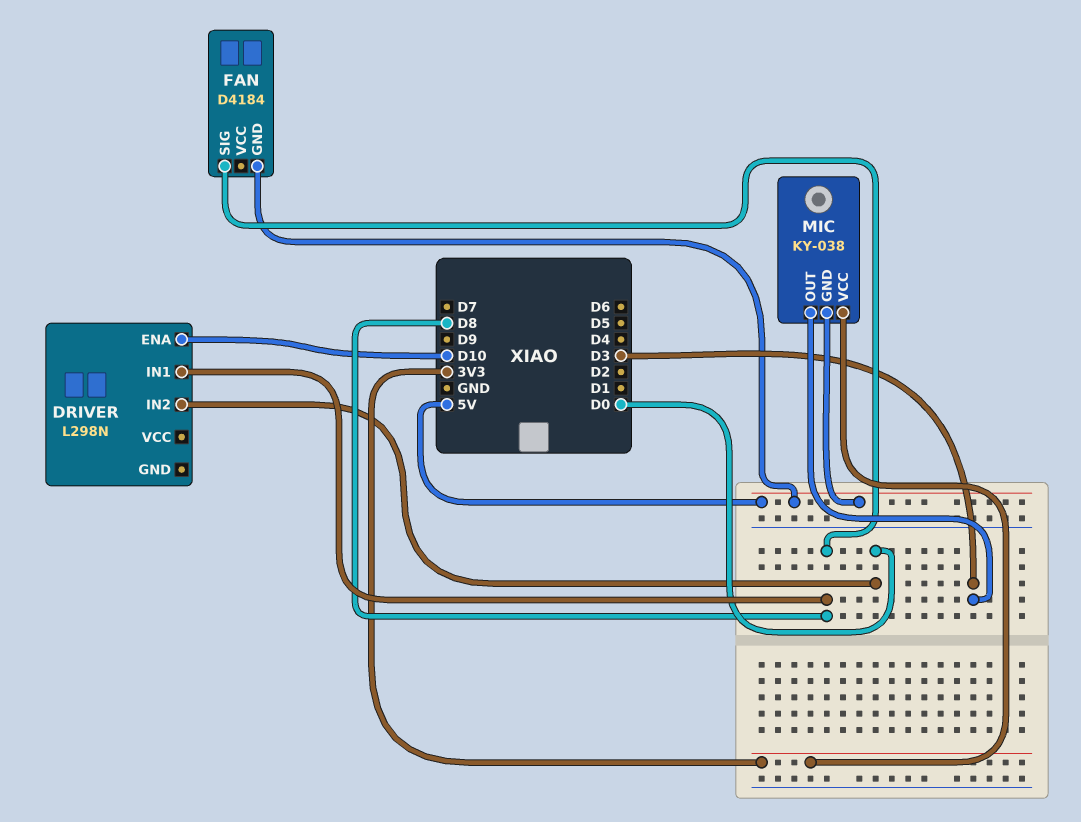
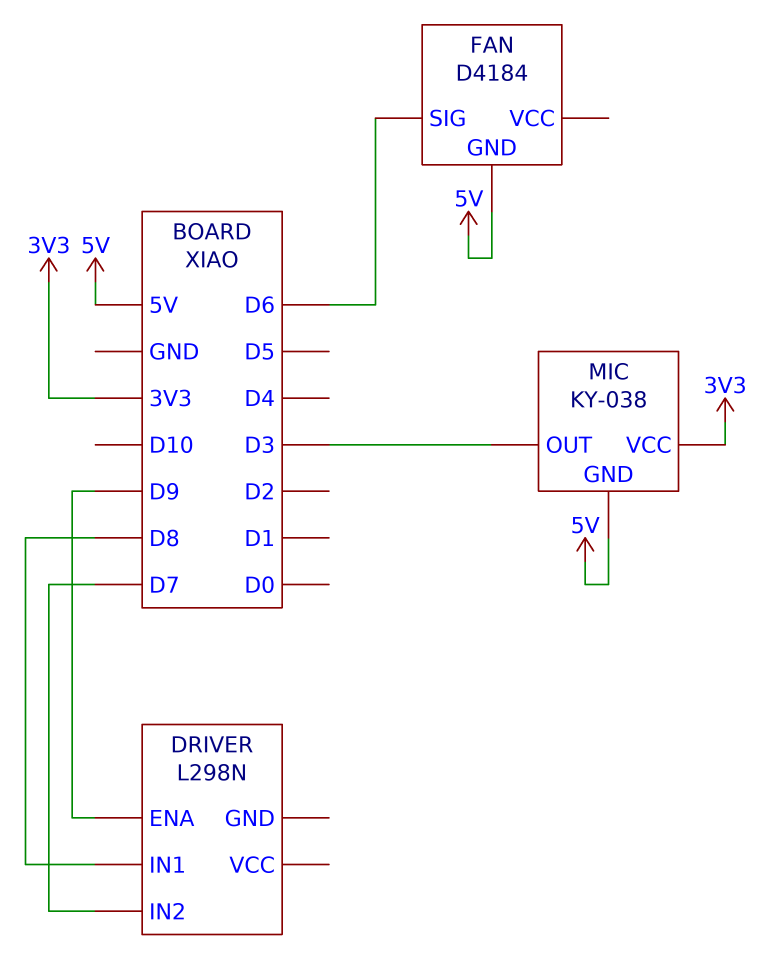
DRIVER pin ENA: D10 -> D9
DRIVER pin IN2: D0 -> D7
FAN pin SIG: D8 -> D6

